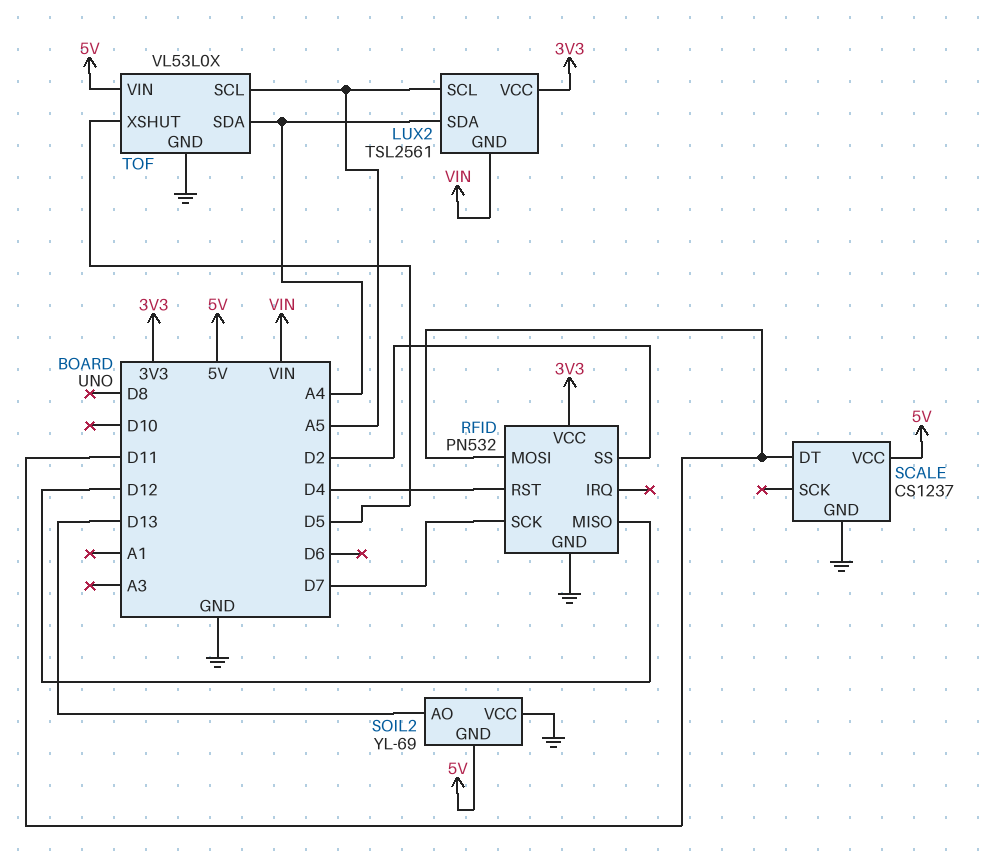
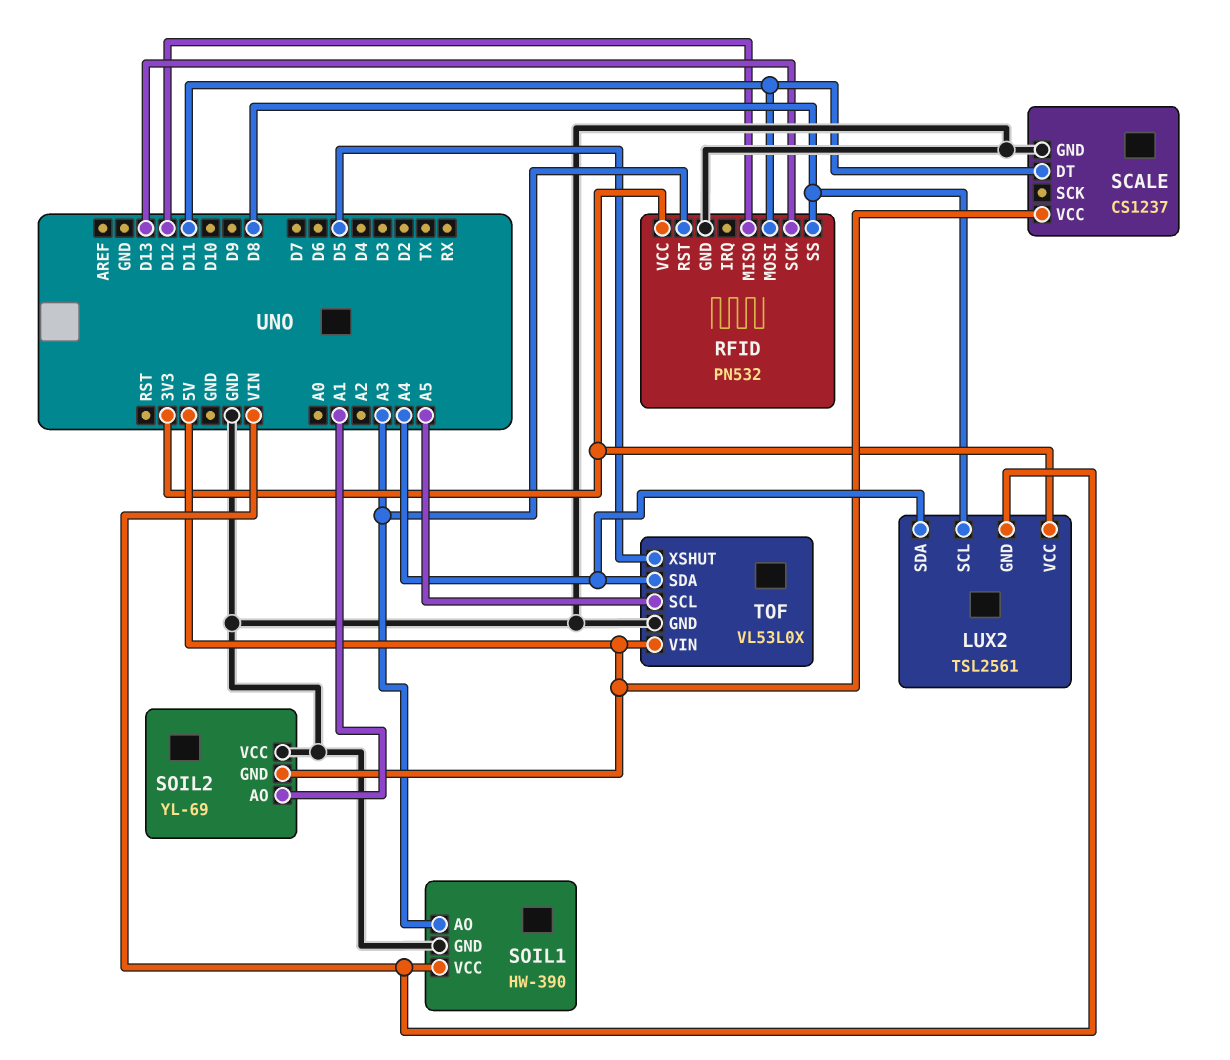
LUX2 pin SCL: A5 -> D8
RFID pin RST: D4 -> A3
RFID pin SCK: D7 -> D13
RFID pin SS: D2 -> D8
SOIL1: none -> HW-390
SOIL1 pin AO: none -> A3
SOIL1 pin GND: none -> GND
SOIL1 pin VCC: none -> VIN
SOIL2 pin AO: D13 -> A1

